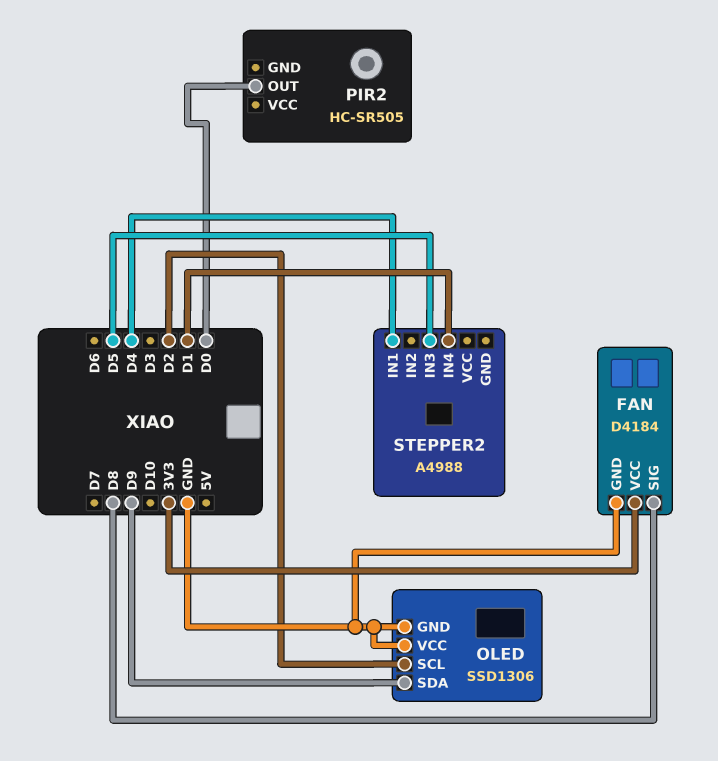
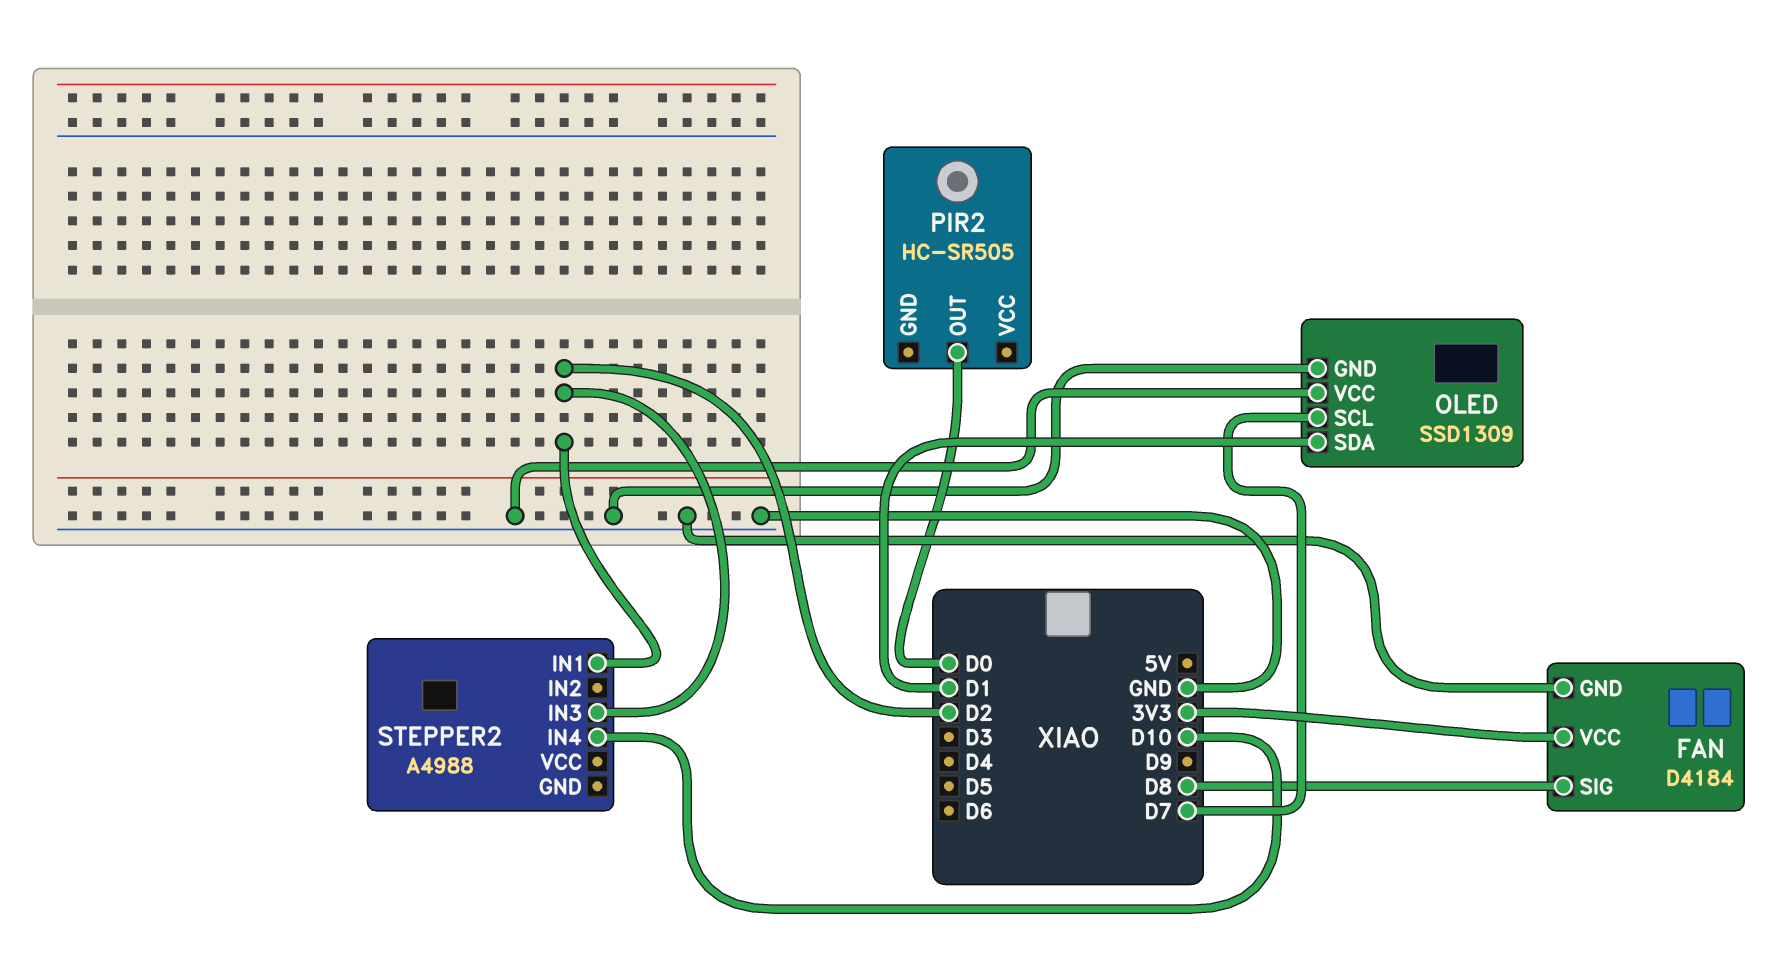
OLED: SSD1306 -> SSD1309
OLED pin SCL: D2 -> D7
OLED pin SDA: D9 -> D1
STEPPER2 pin IN1: D4 -> D2
STEPPER2 pin IN3: D5 -> D2
STEPPER2 pin IN4: D1 -> D10

